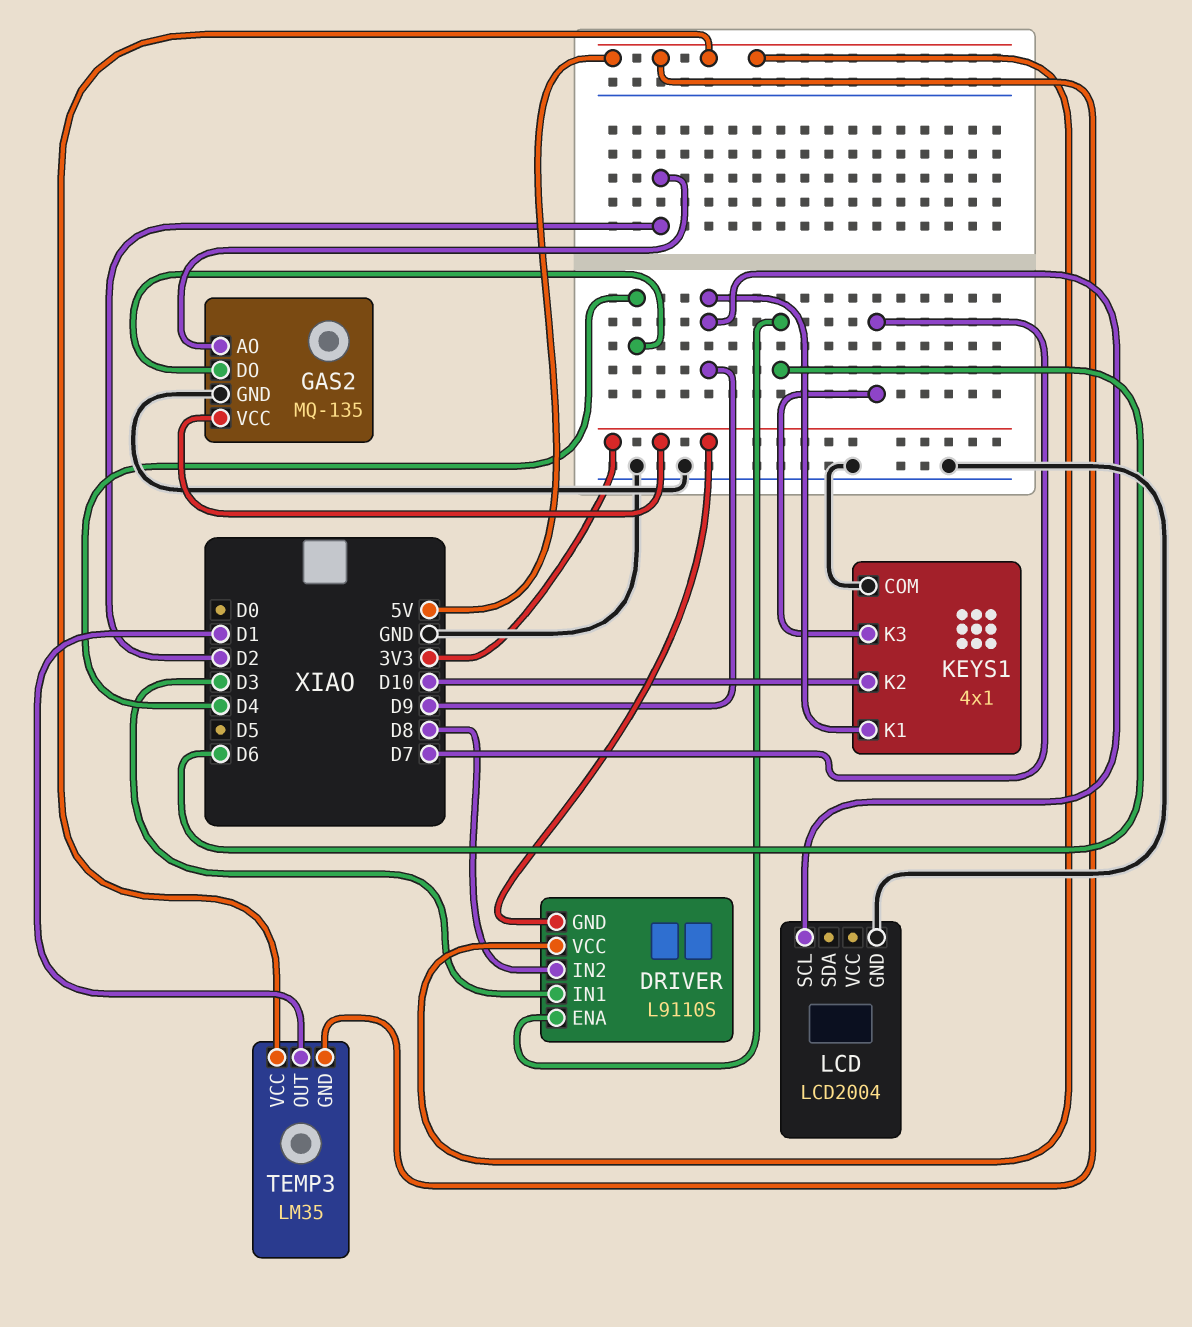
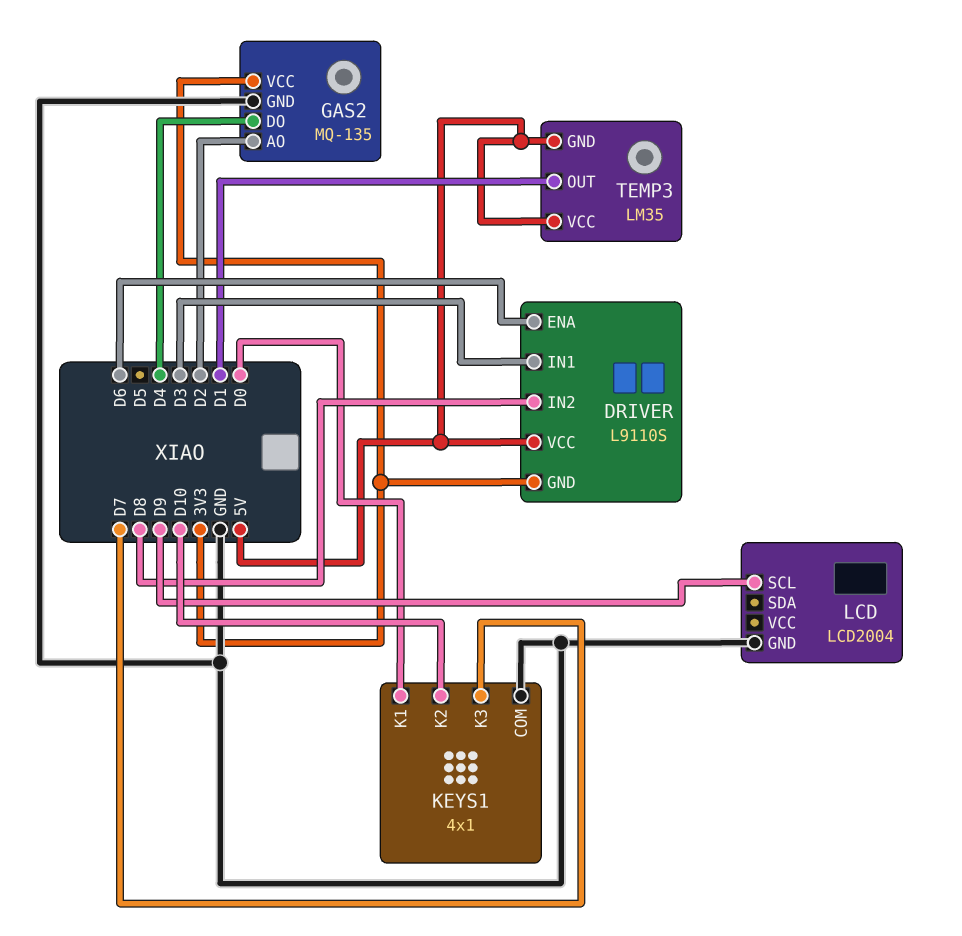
KEYS1 pin K1: D9 -> D0

